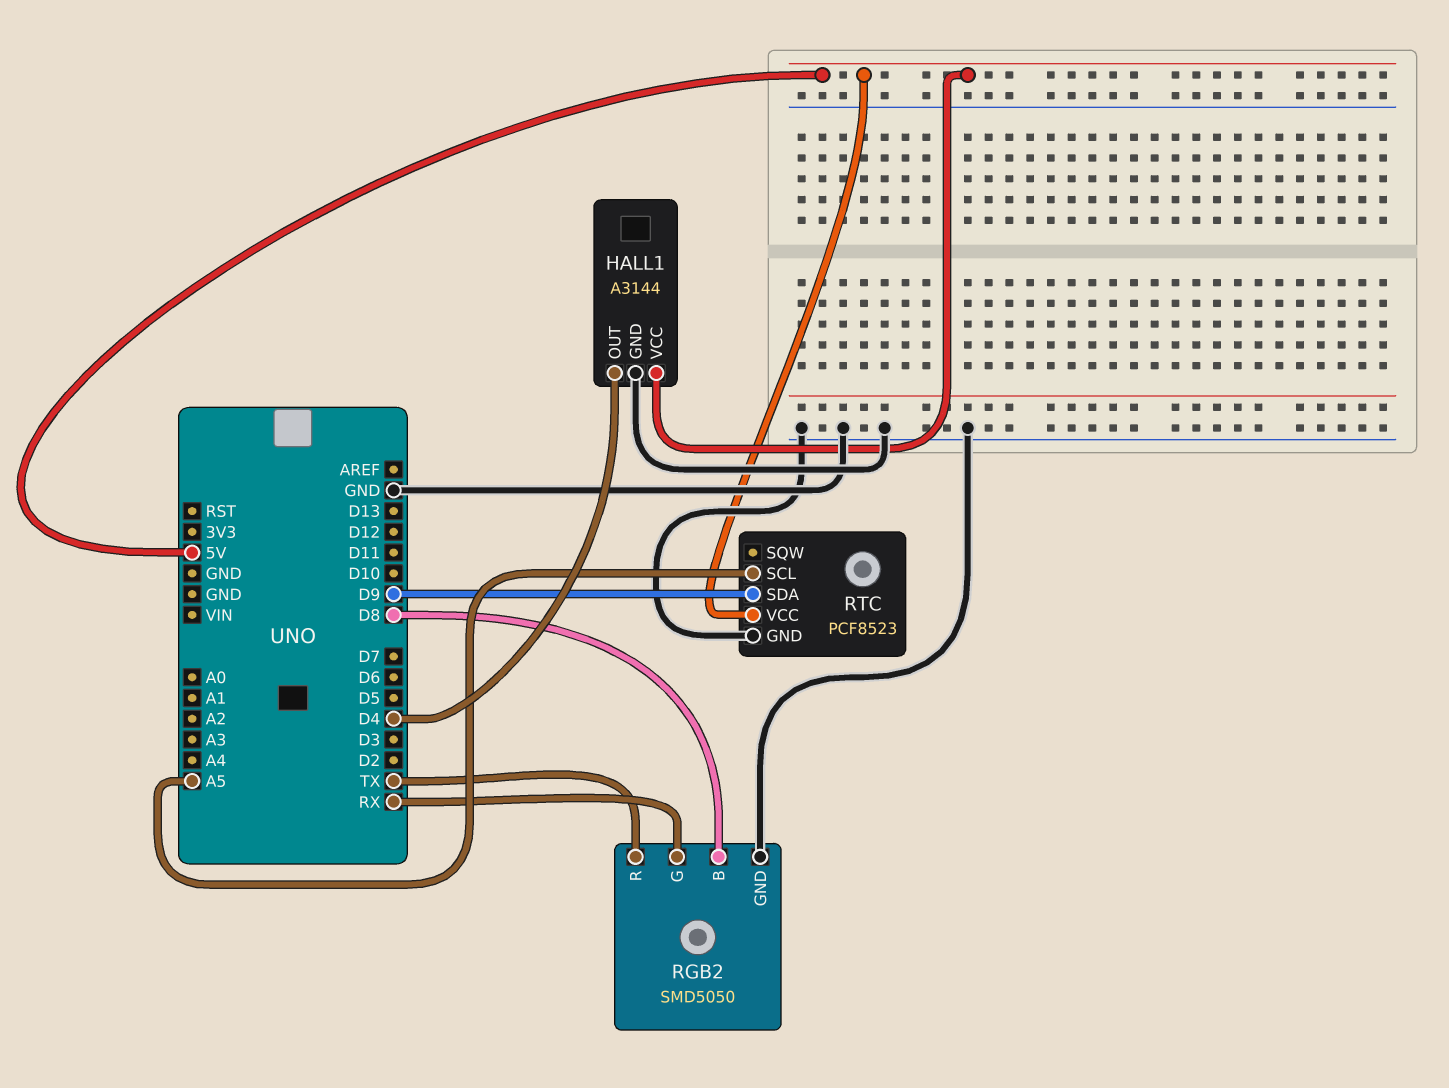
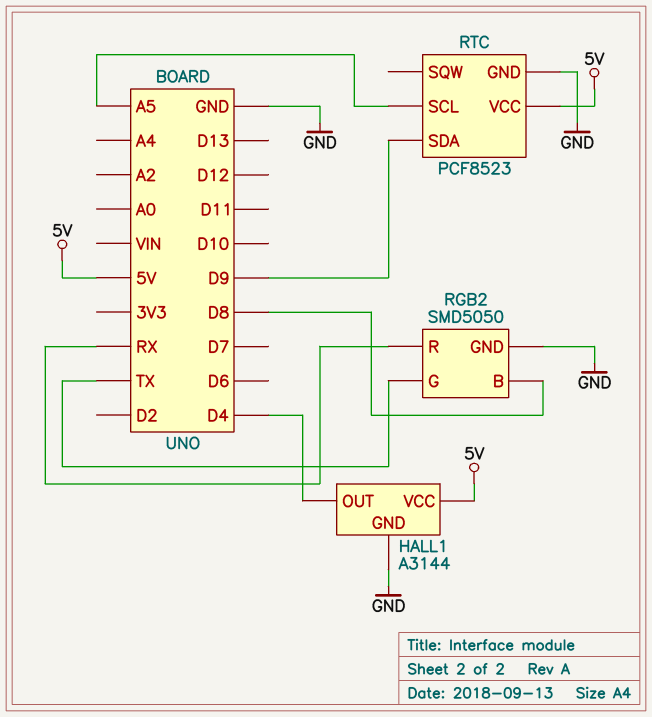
RGB2 pin G: RX -> TX
RGB2 pin R: TX -> RX

